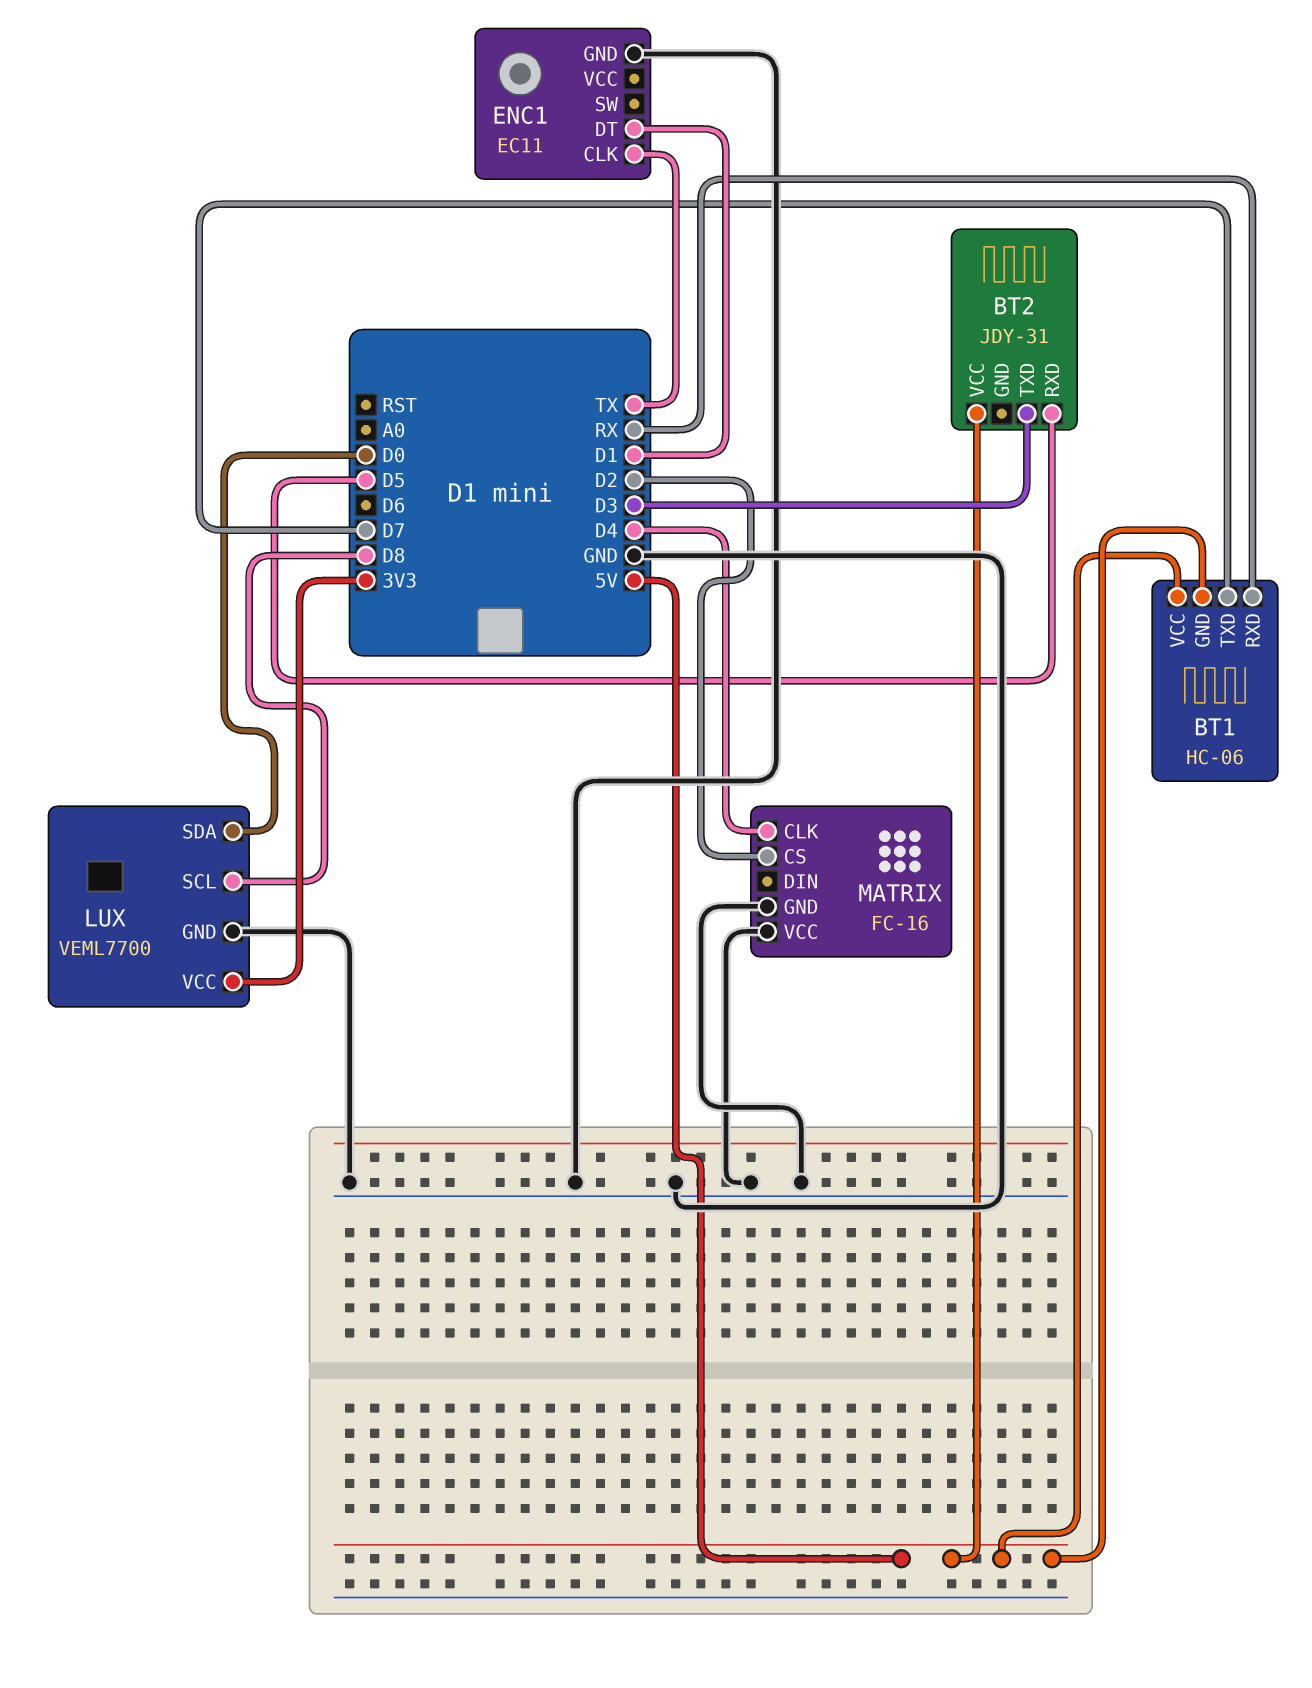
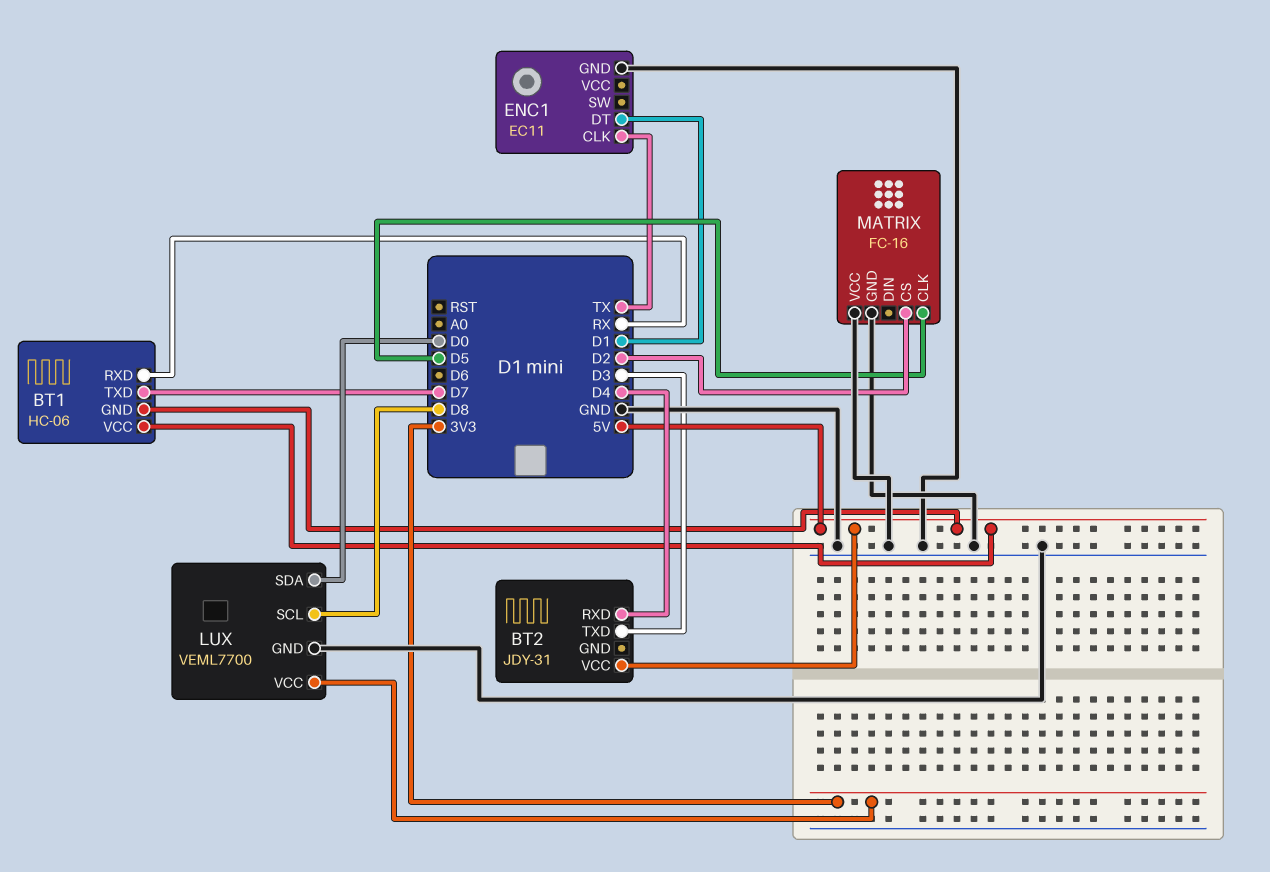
BT2 pin RXD: D5 -> D4
MATRIX pin CLK: D4 -> D5

